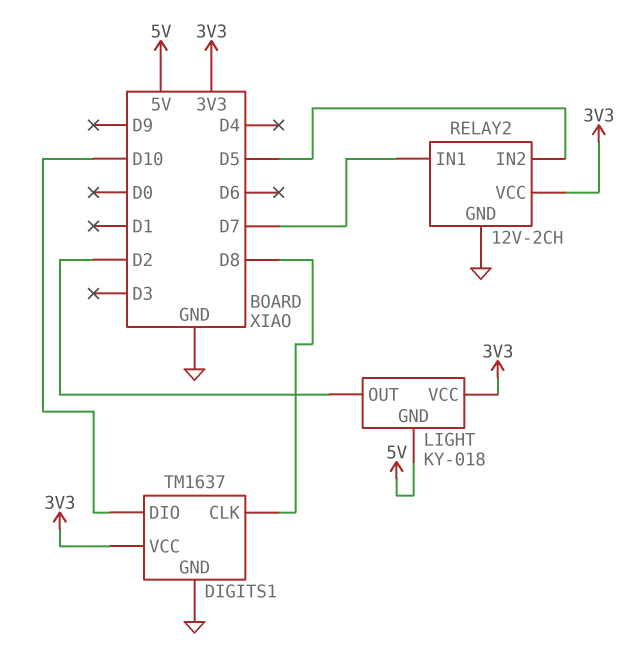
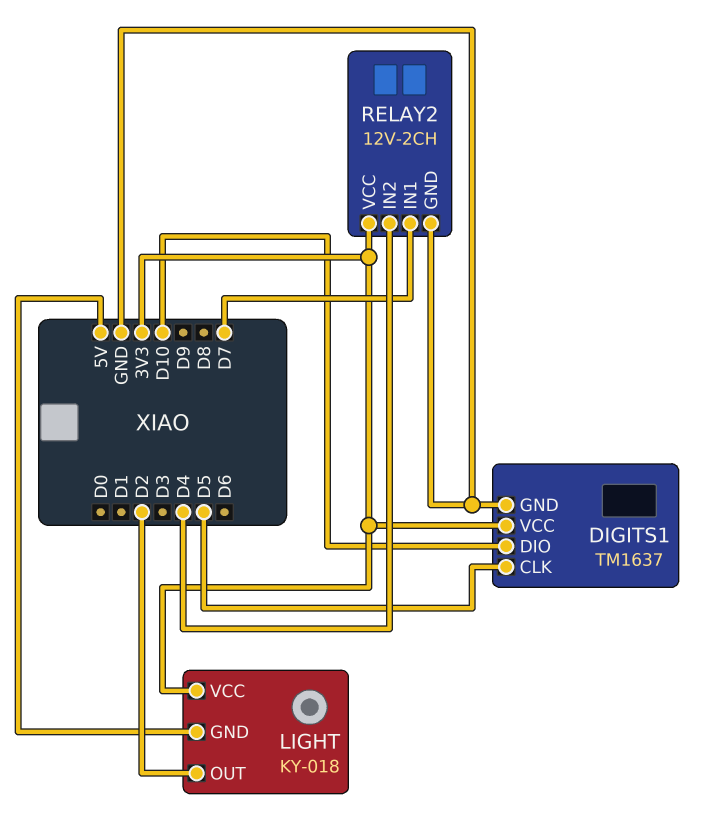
DIGITS1 pin CLK: D8 -> D5
RELAY2 pin IN2: D5 -> D4

